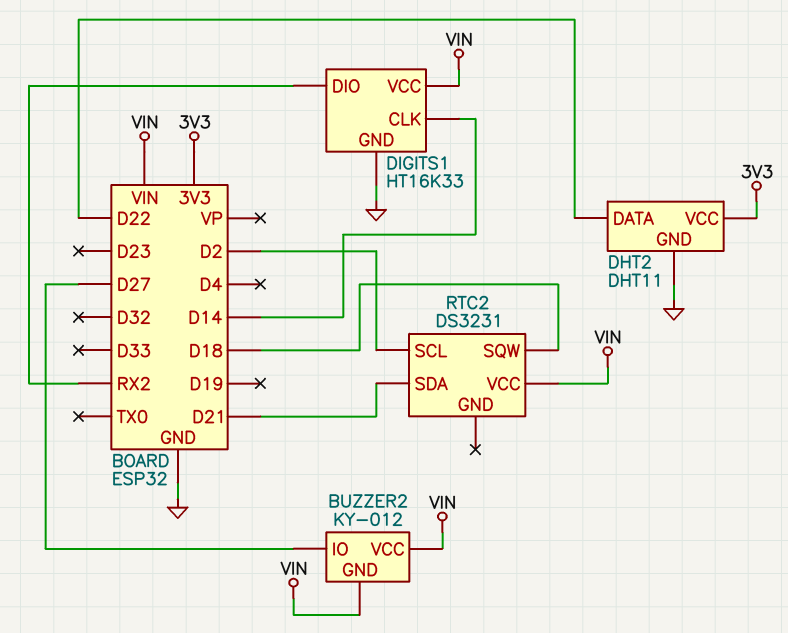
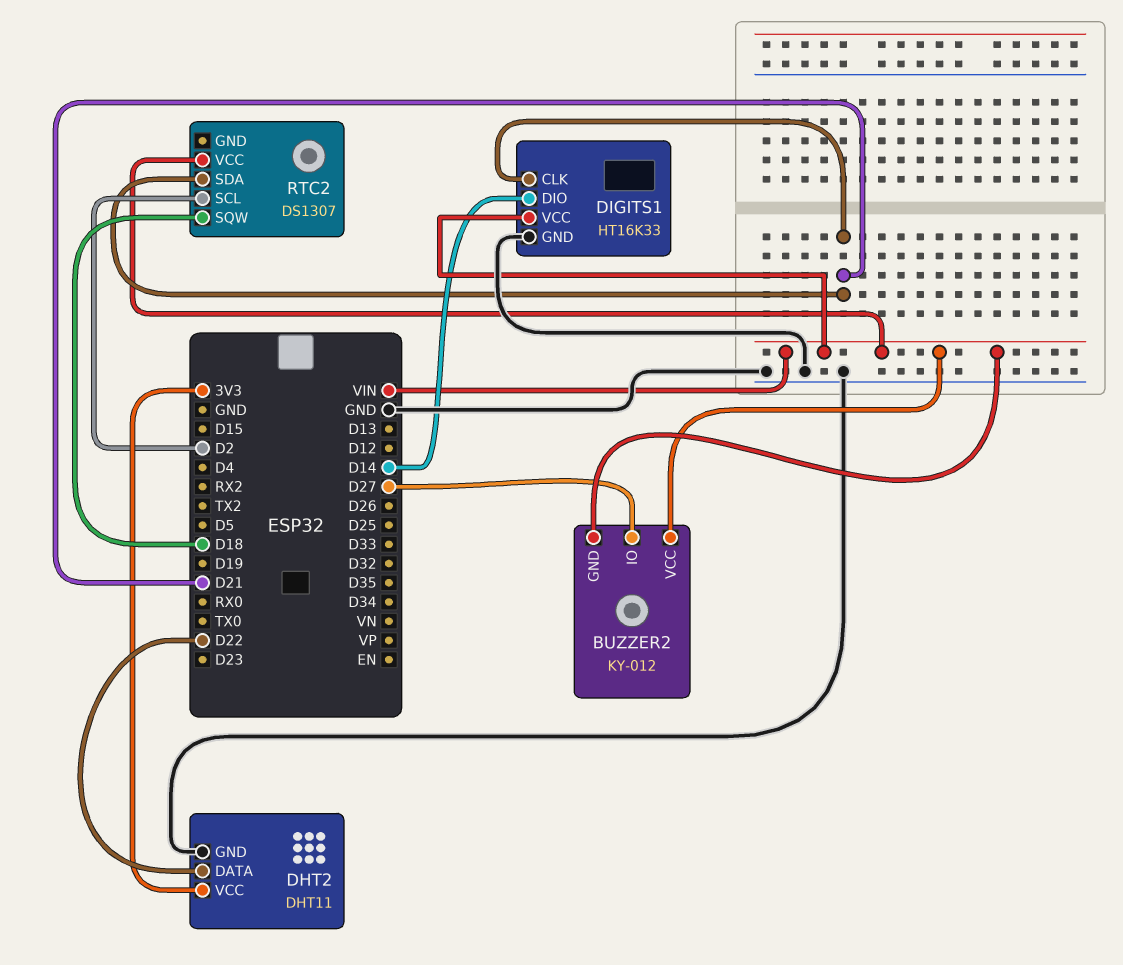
DIGITS1 pin CLK: D14 -> D21
DIGITS1 pin DIO: RX2 -> D14
RTC2: DS3231 -> DS1307

